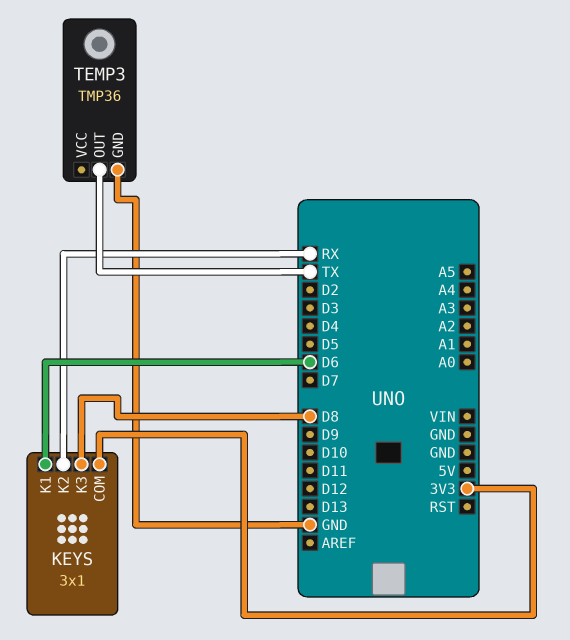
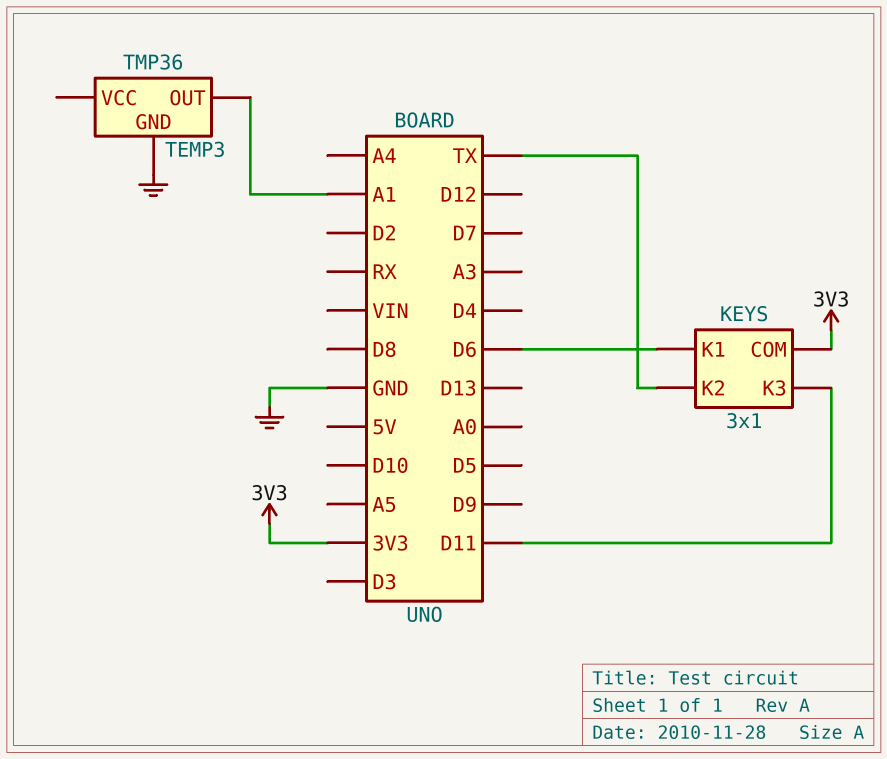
KEYS pin K2: RX -> TX
KEYS pin K3: D8 -> D11
TEMP3 pin OUT: TX -> A1

